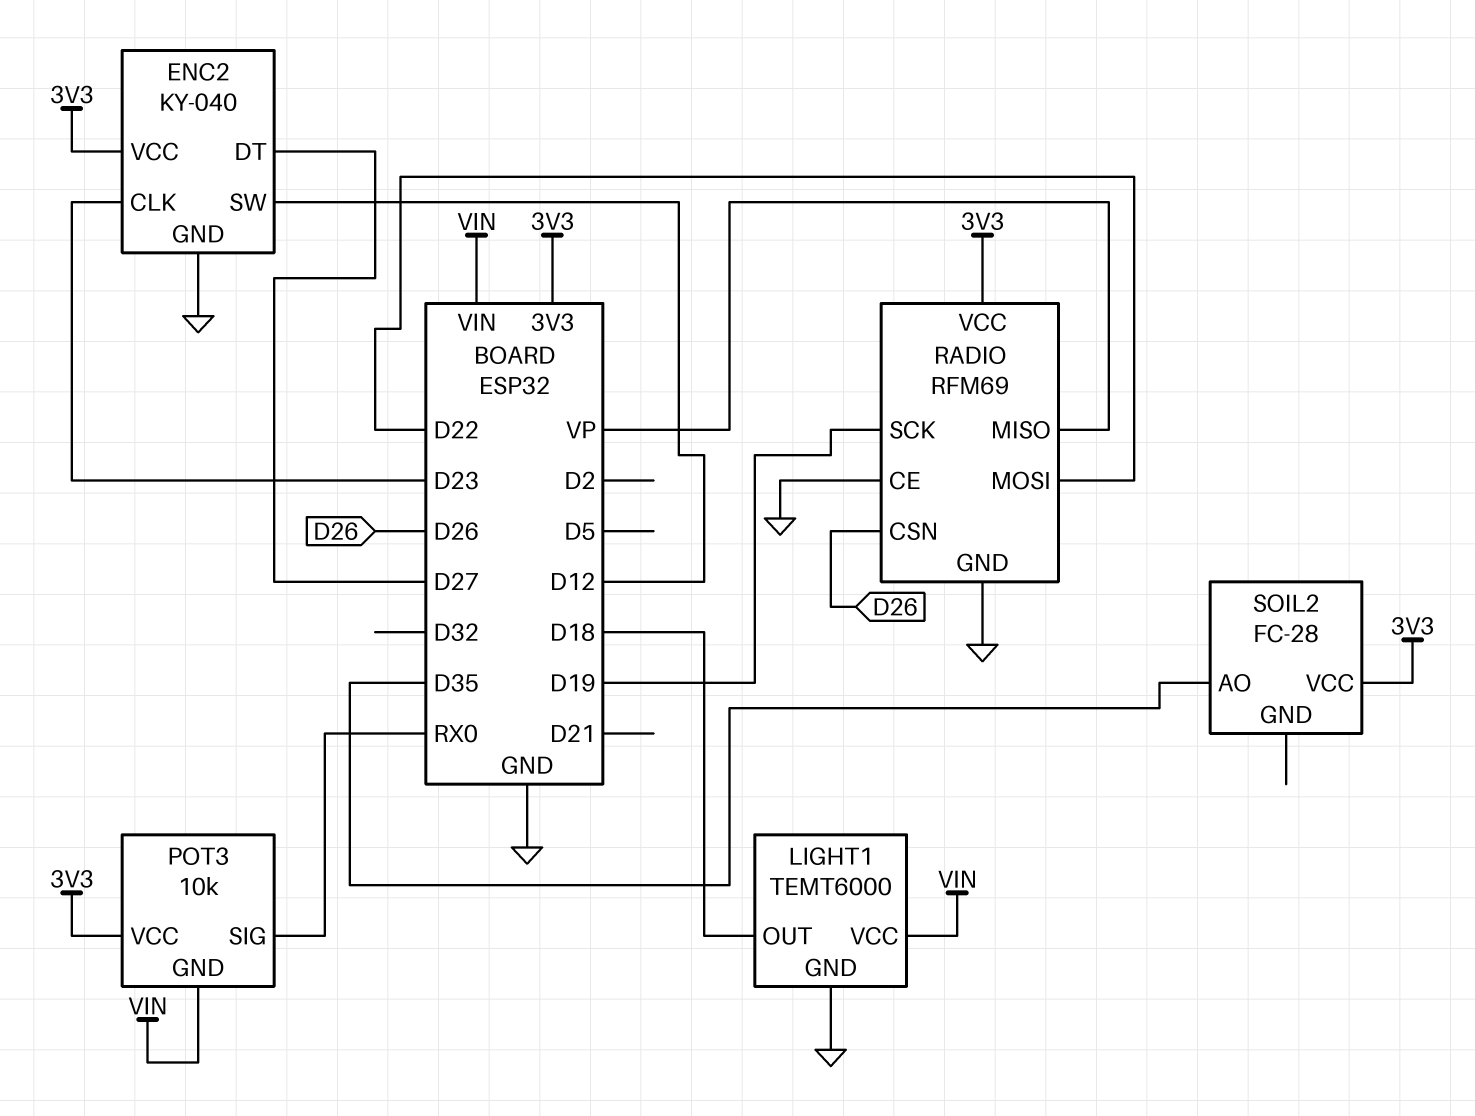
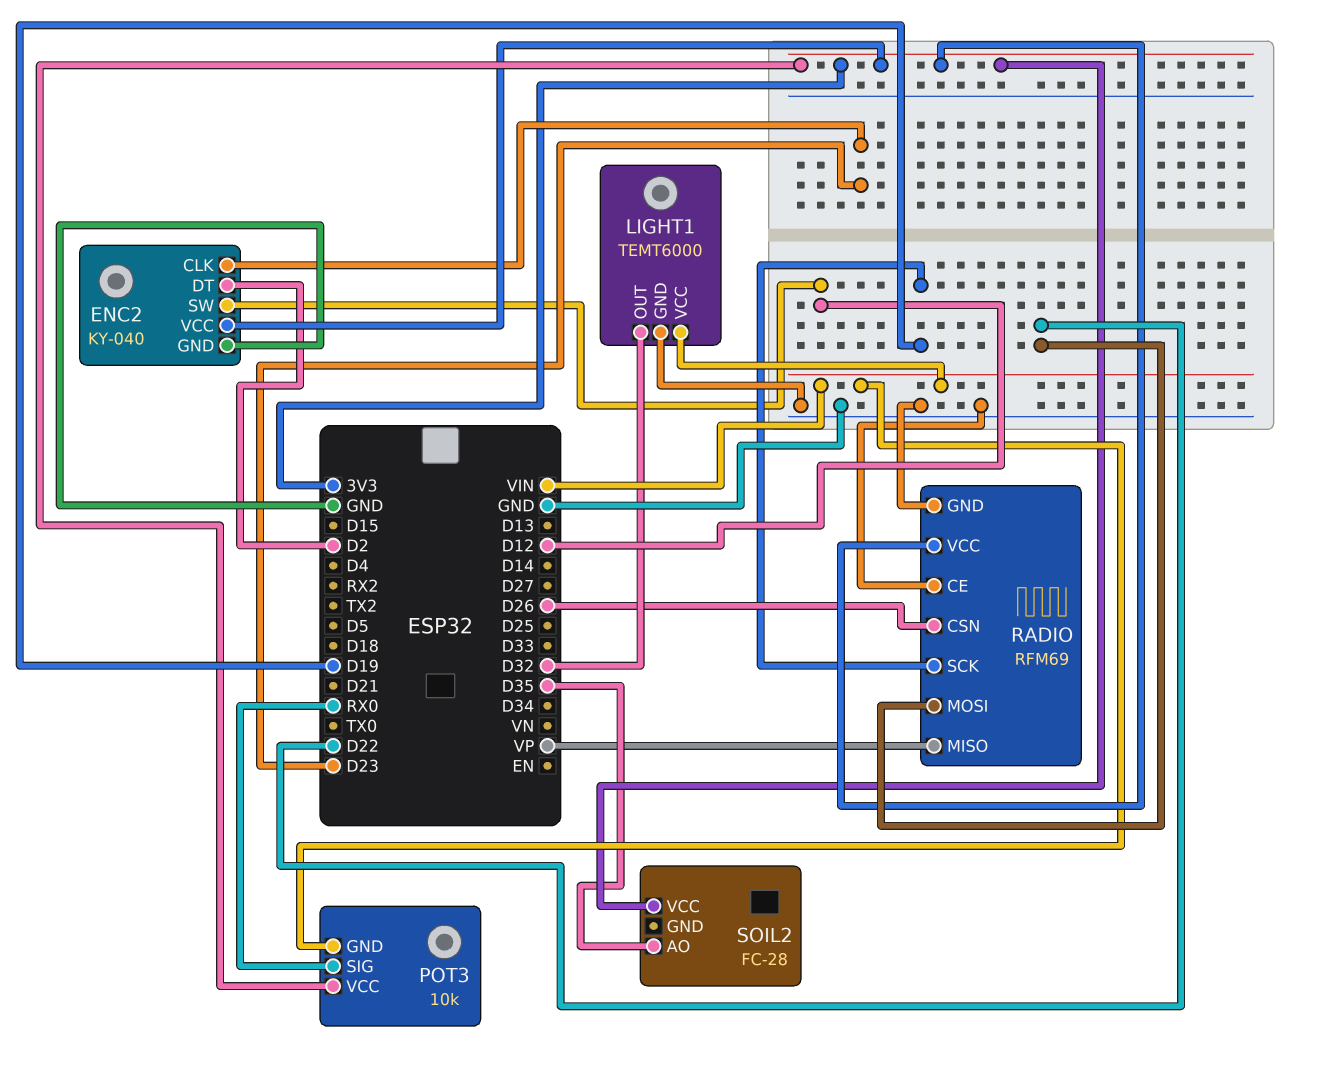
ENC2 pin DT: D27 -> D2
LIGHT1 pin OUT: D18 -> D32

